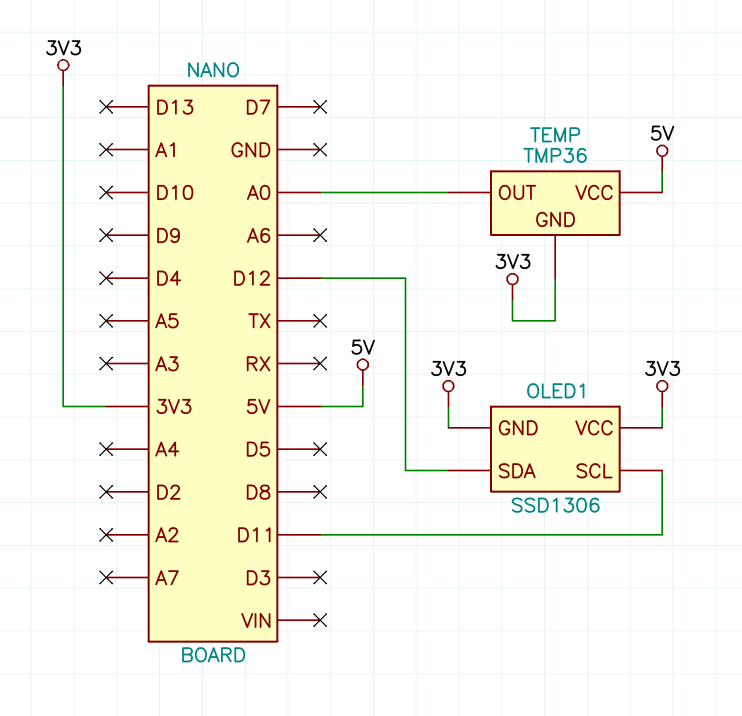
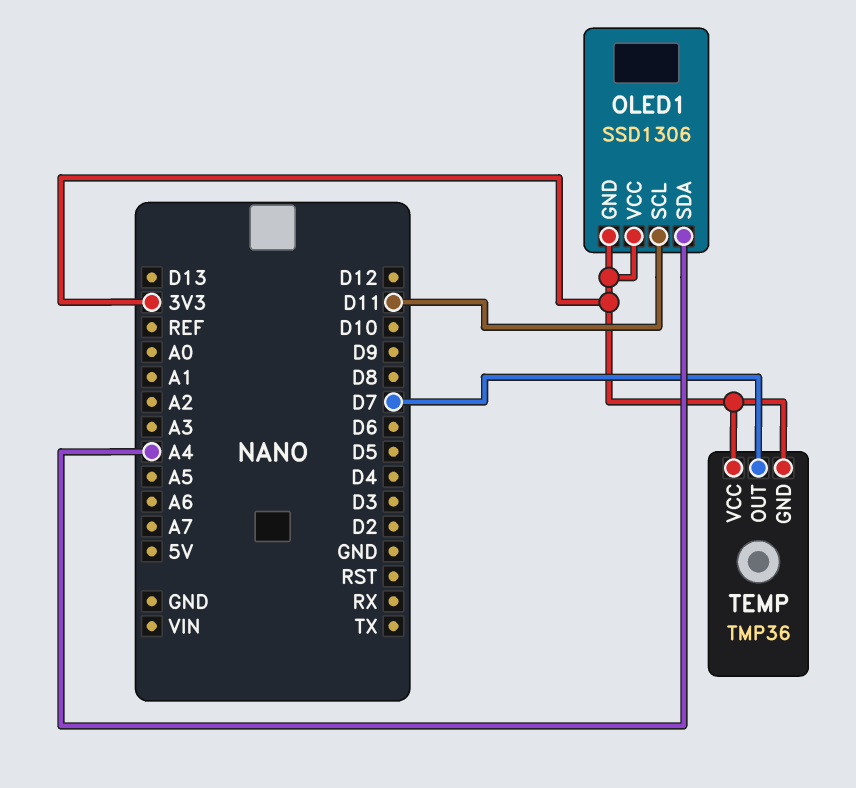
OLED1 pin SDA: D12 -> A4
TEMP pin OUT: A0 -> D7
TEMP pin VCC: 5V -> 3V3

